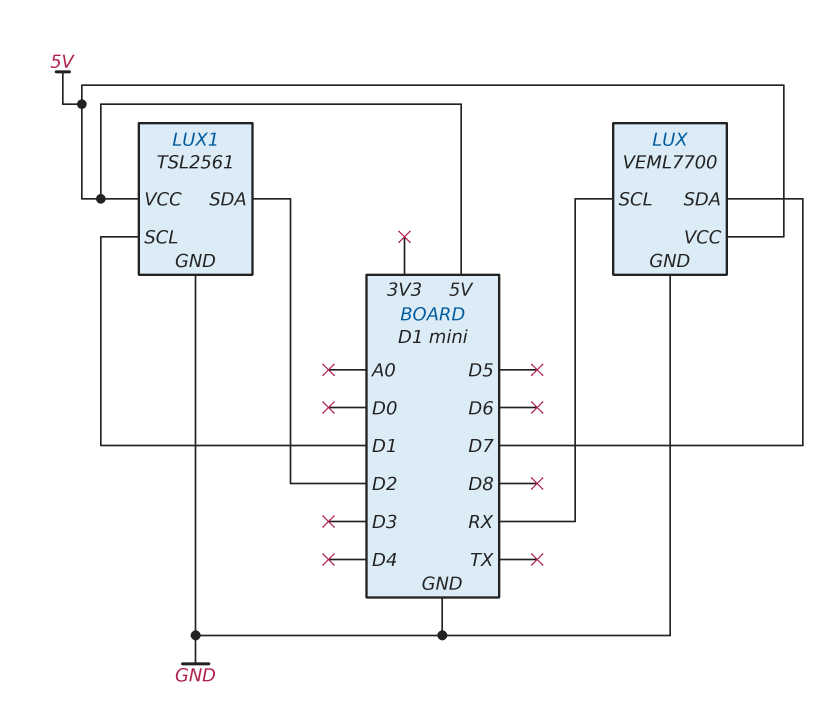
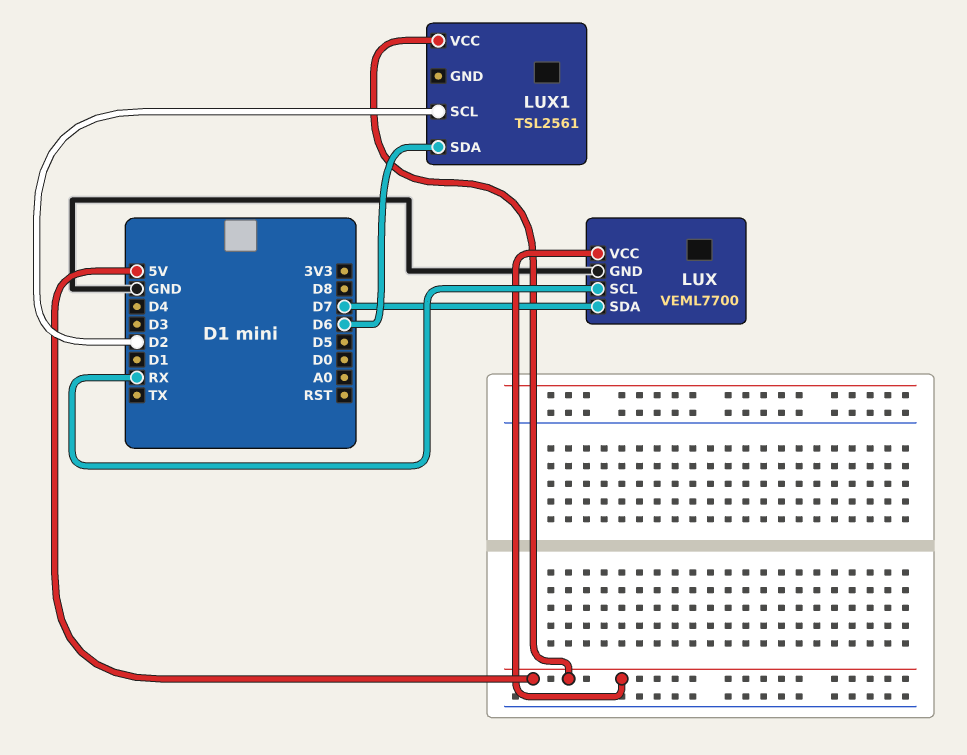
LUX1 pin GND: GND -> none
LUX1 pin SCL: D1 -> D2
LUX1 pin SDA: D2 -> D6

